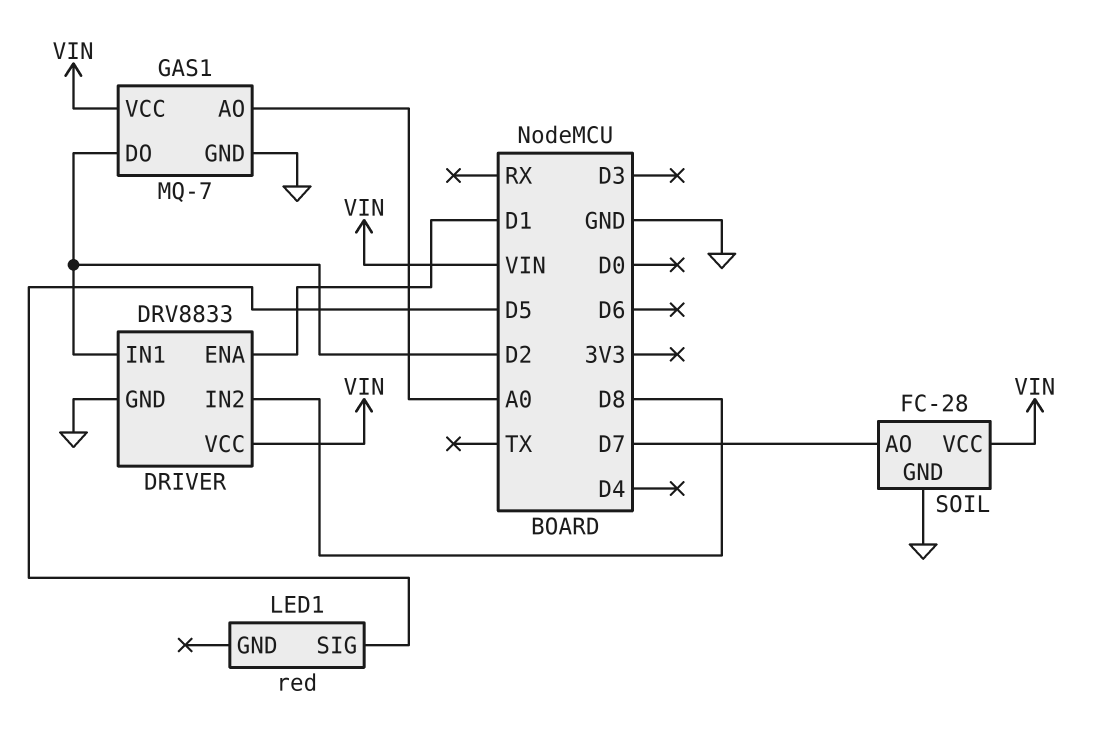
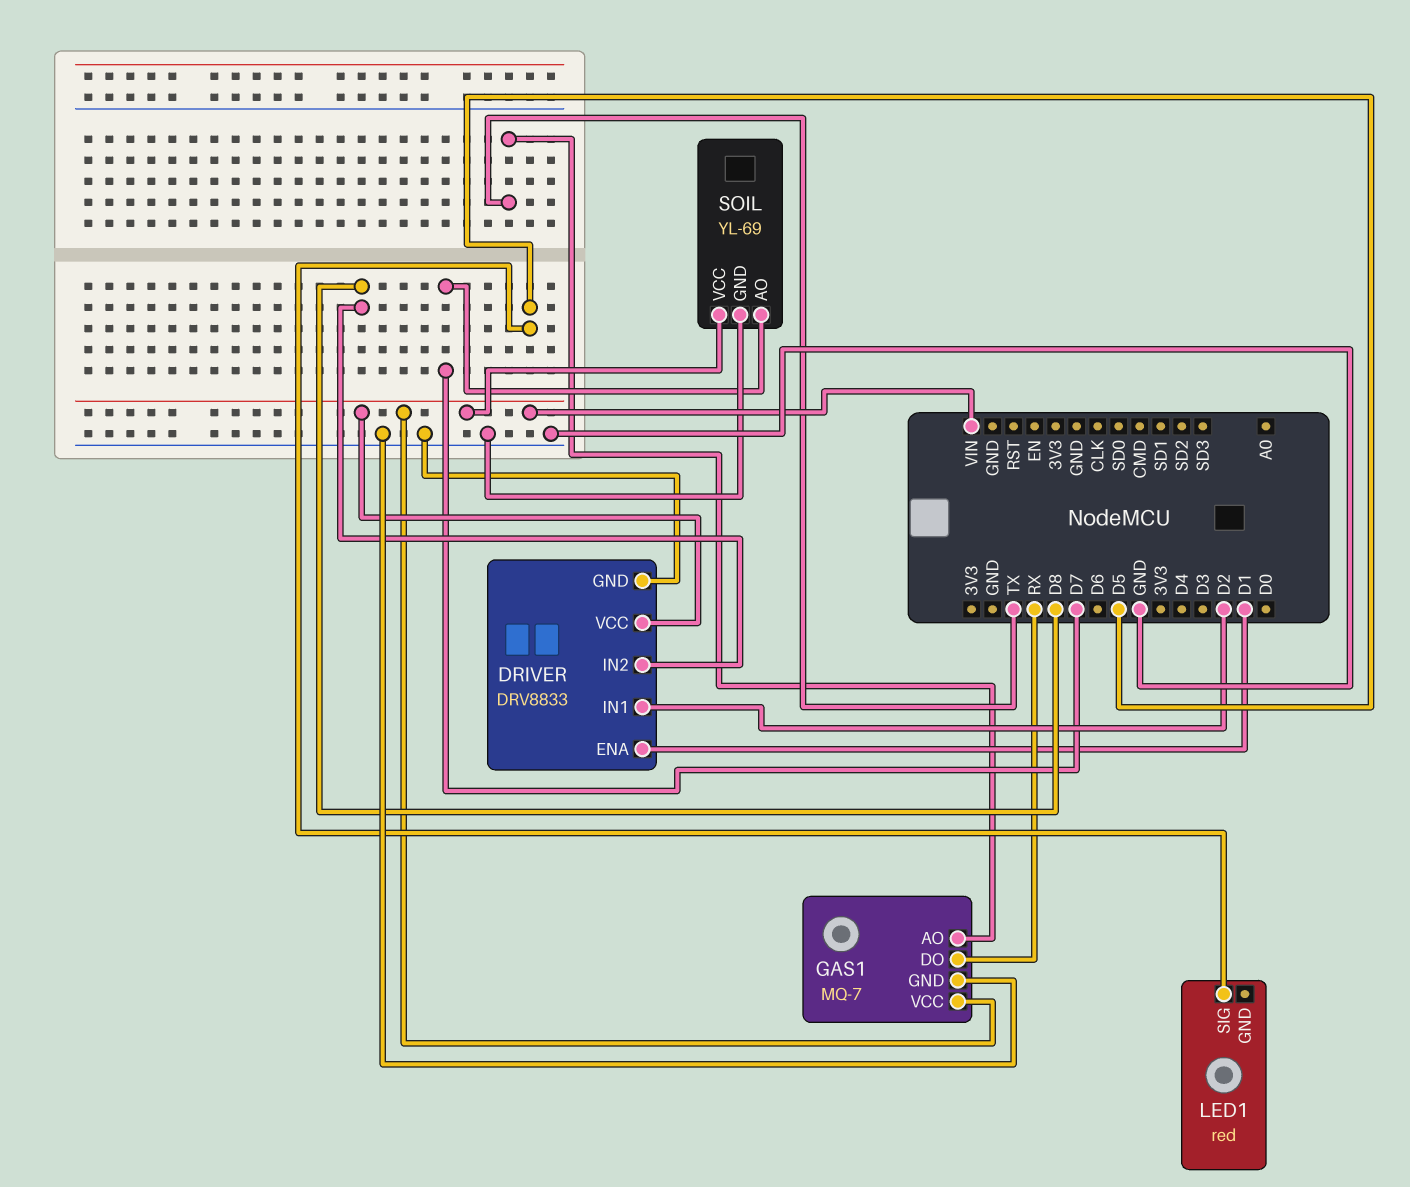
GAS1 pin AO: A0 -> TX
GAS1 pin DO: D2 -> RX
SOIL: FC-28 -> YL-69

